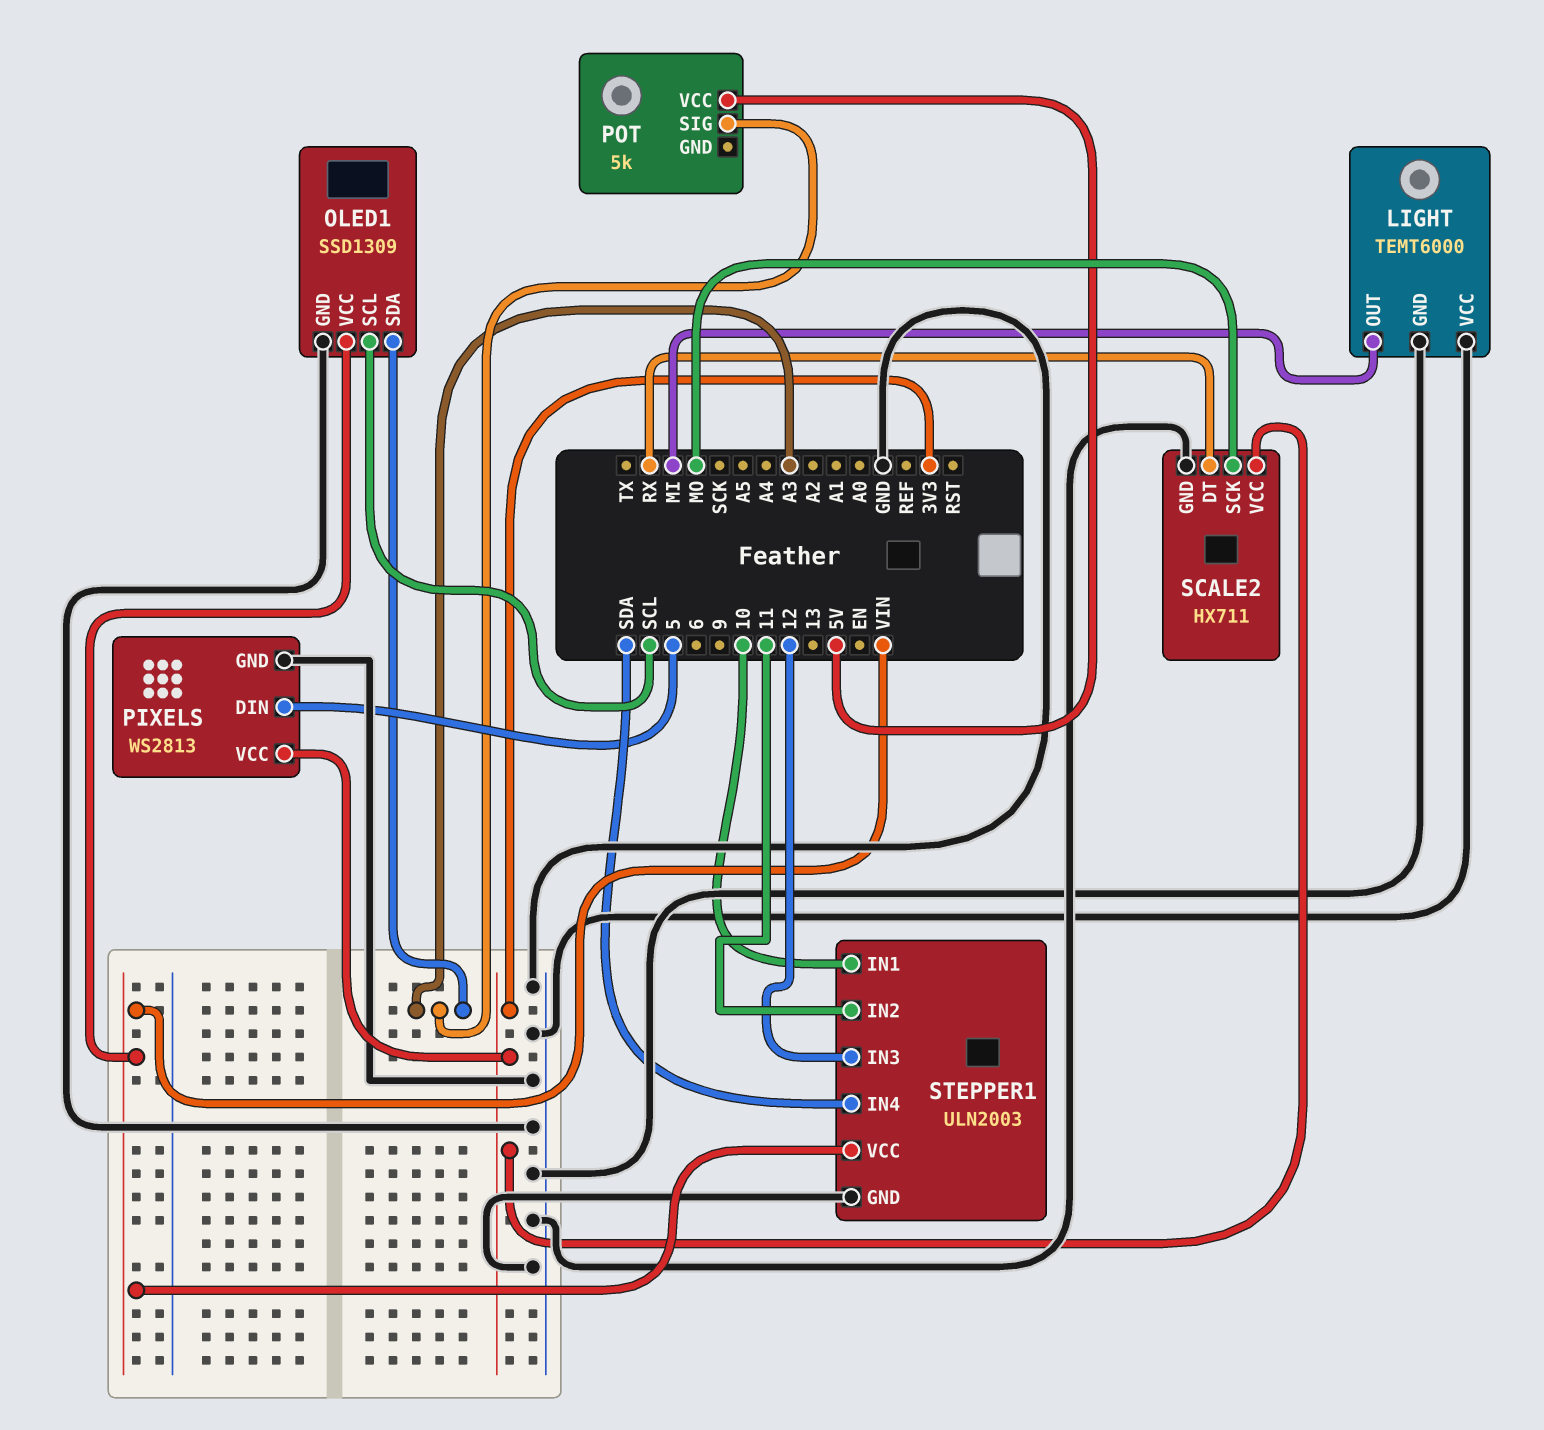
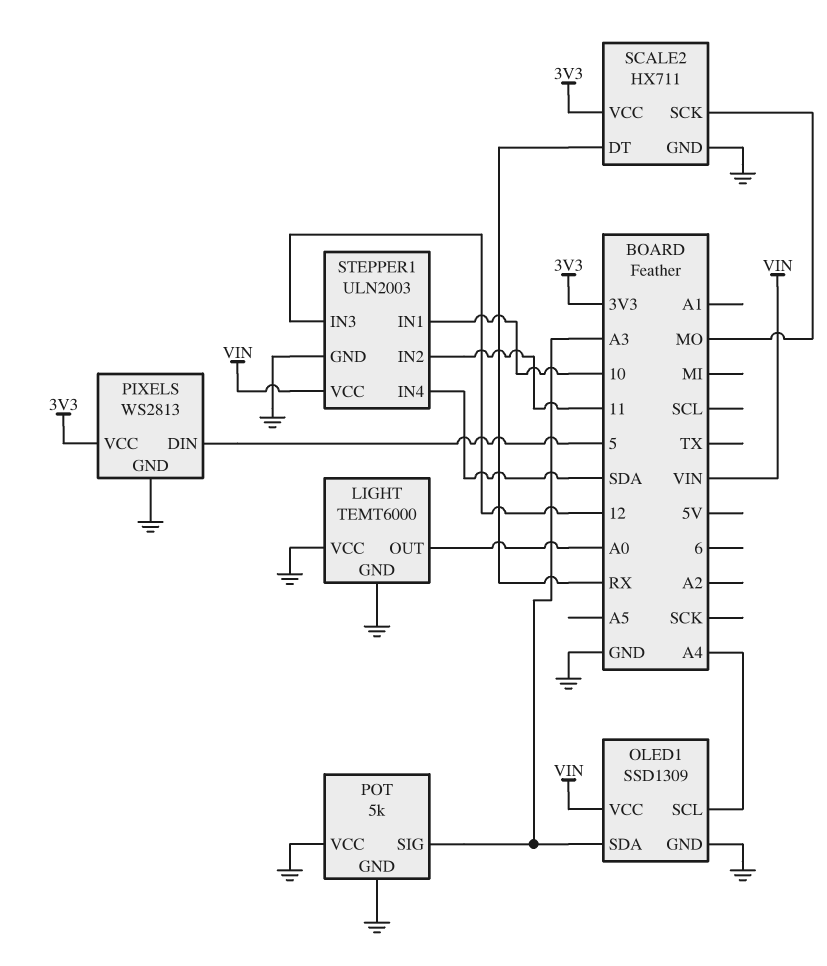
LIGHT pin OUT: MI -> A0
OLED1 pin SCL: SCL -> A4
POT pin GND: none -> GND
POT pin VCC: 5V -> GND

